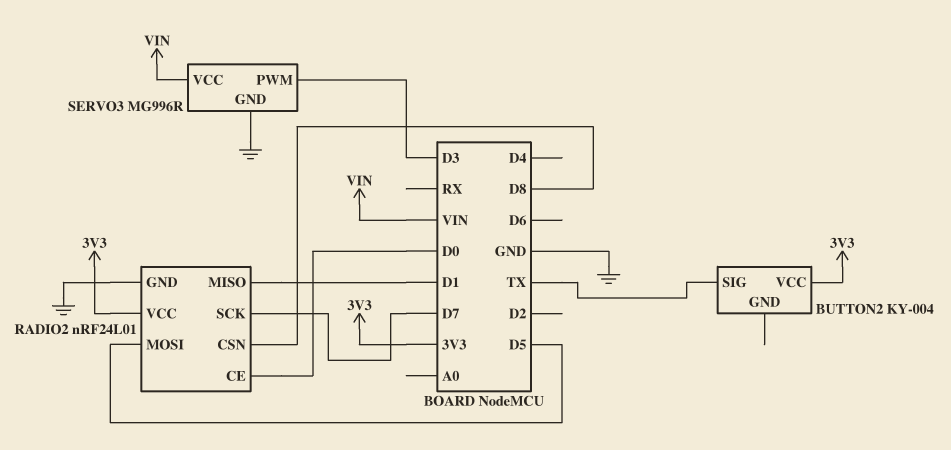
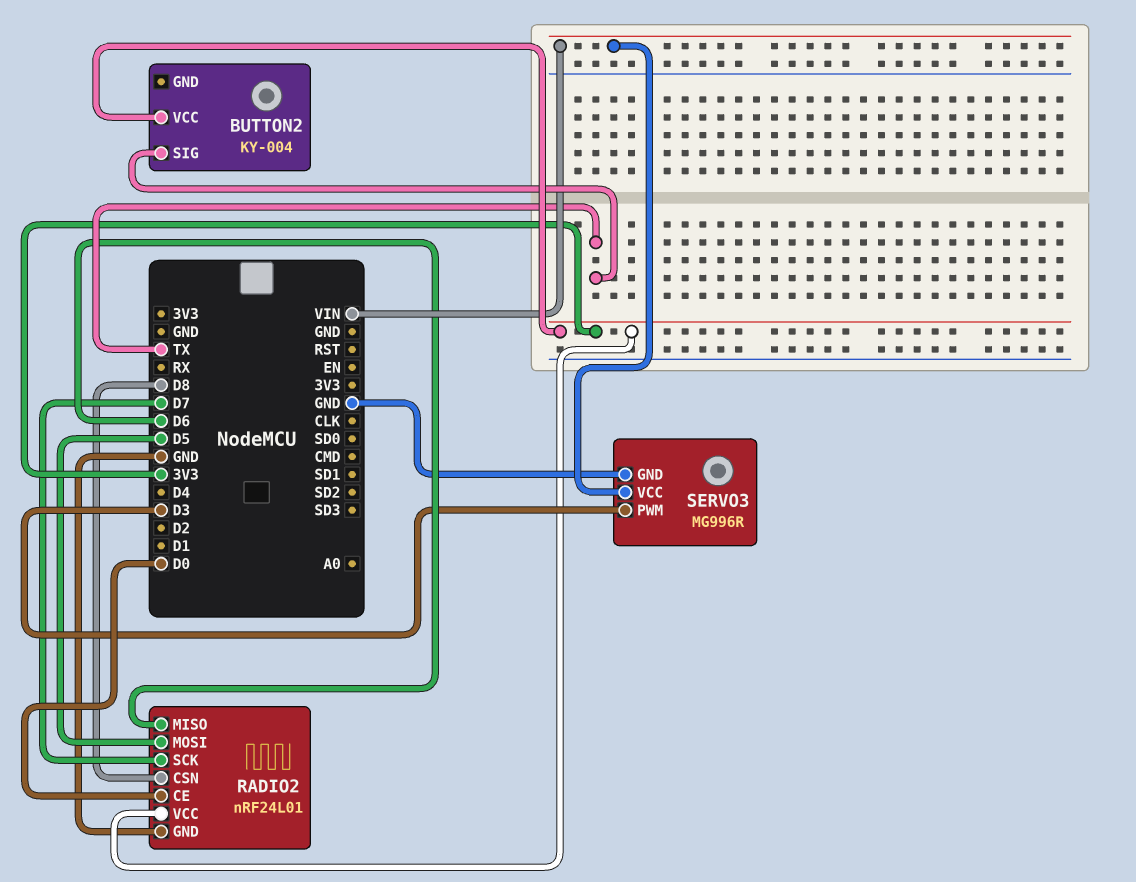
RADIO2 pin MISO: D1 -> D6

